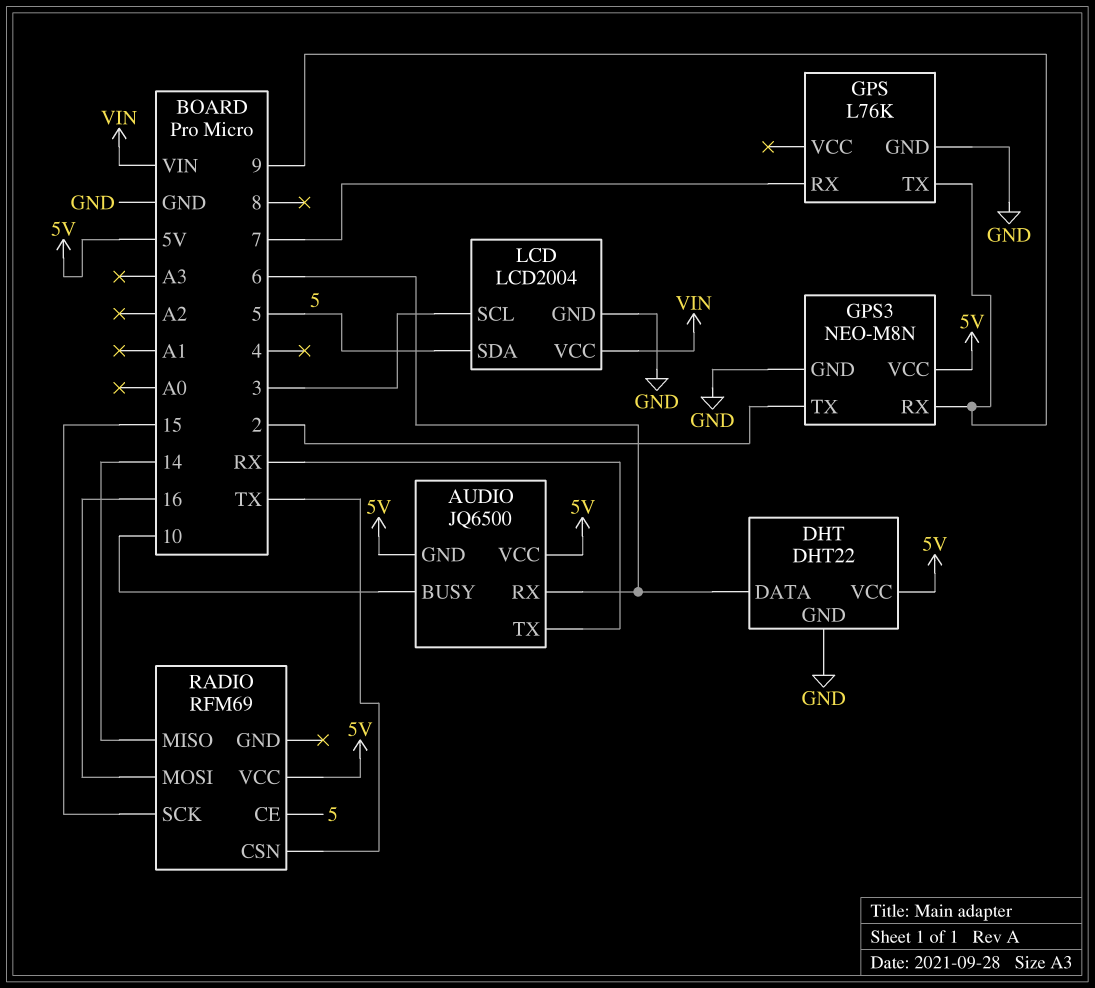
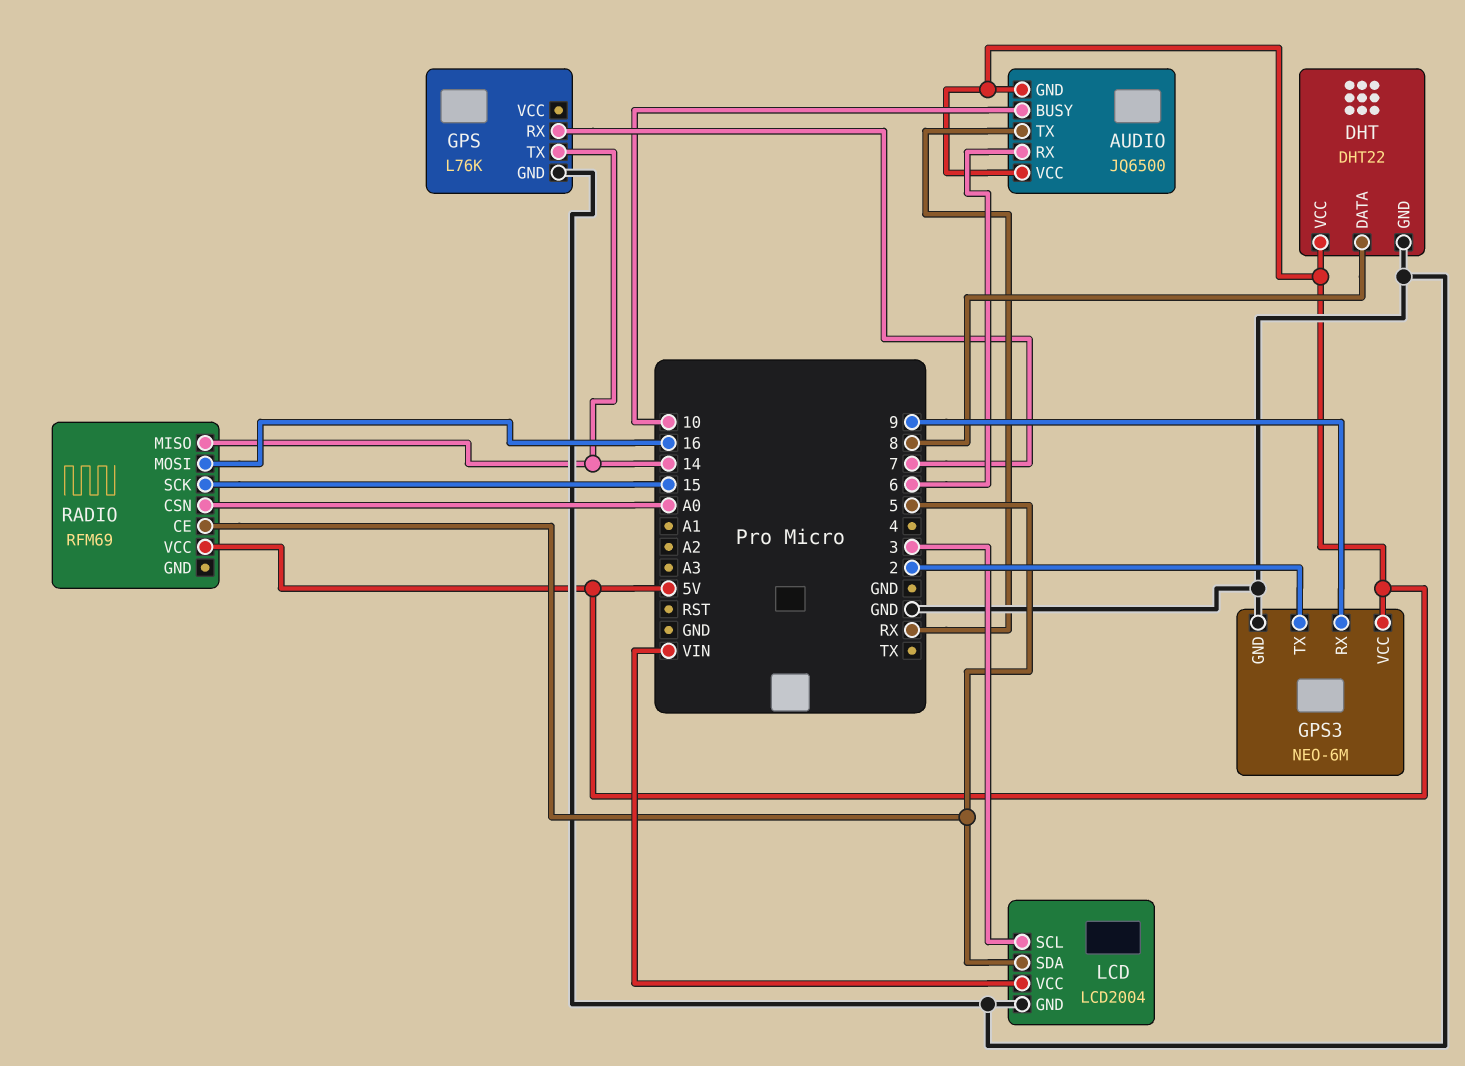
DHT pin DATA: 6 -> 8
GPS pin TX: 9 -> 14
GPS3: NEO-M8N -> NEO-6M
RADIO pin CSN: TX -> A0

